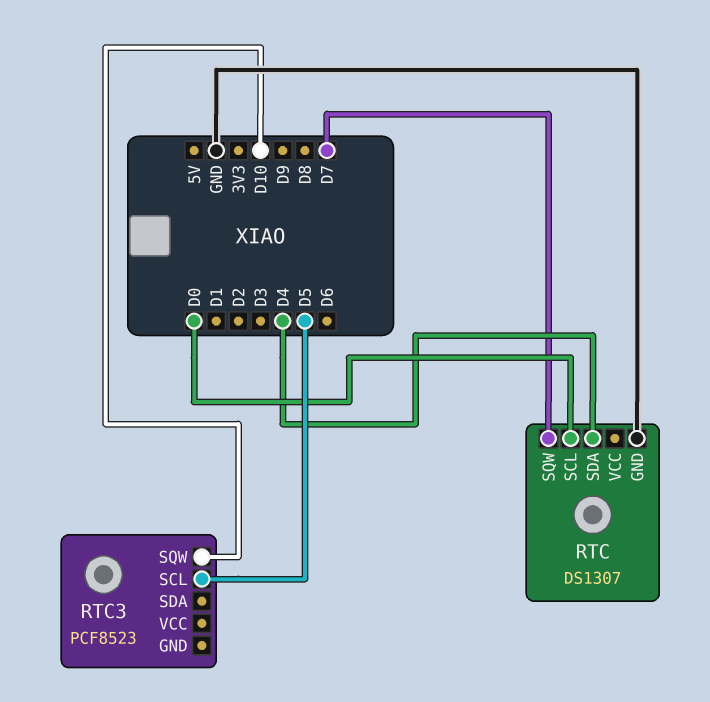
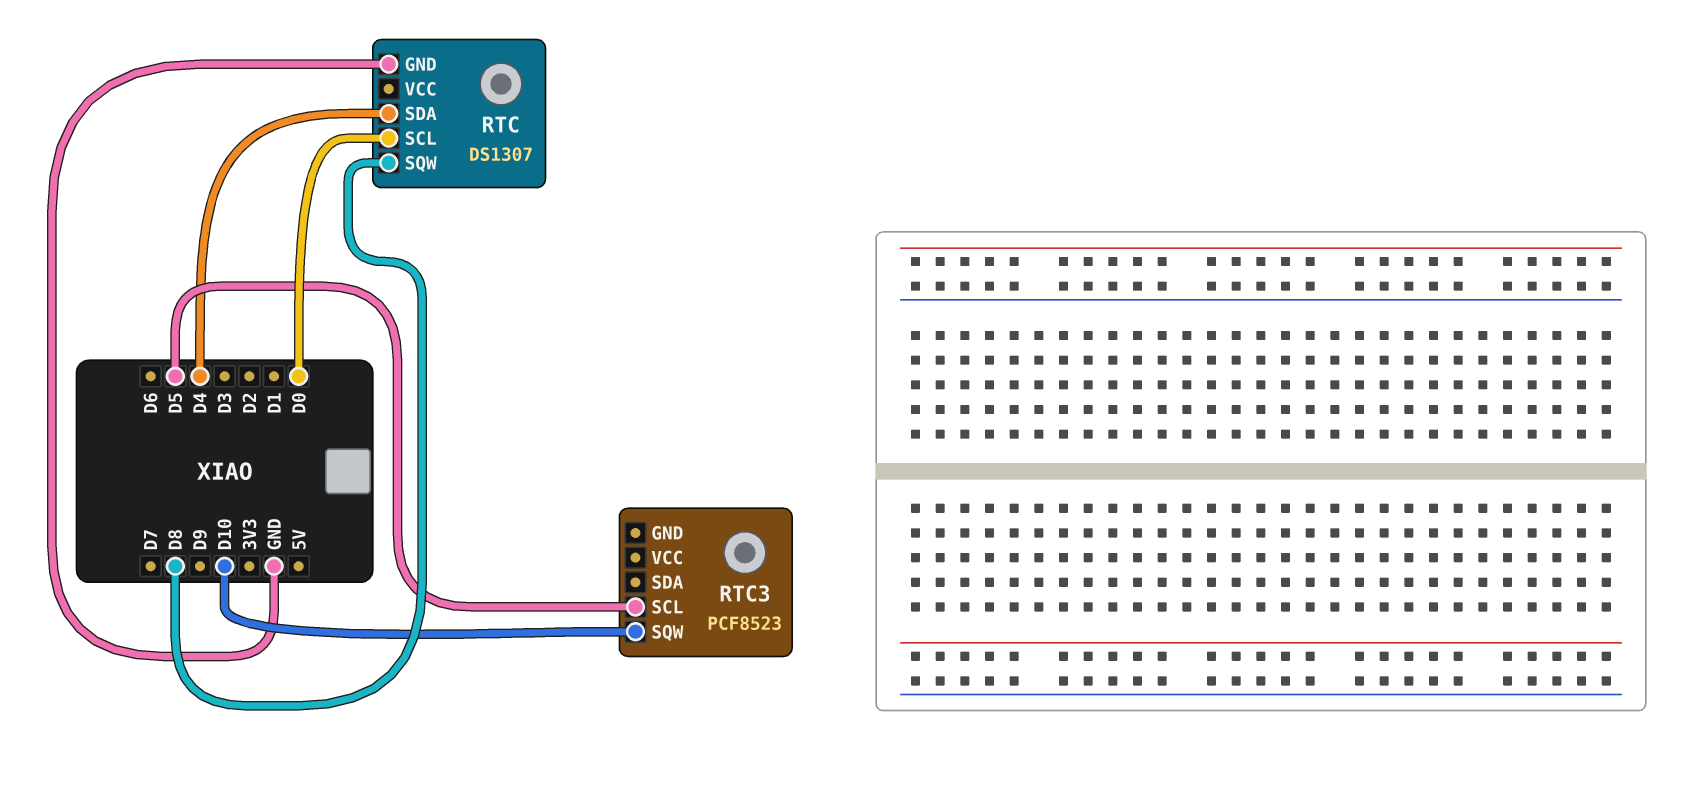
RTC pin SQW: D7 -> D8

